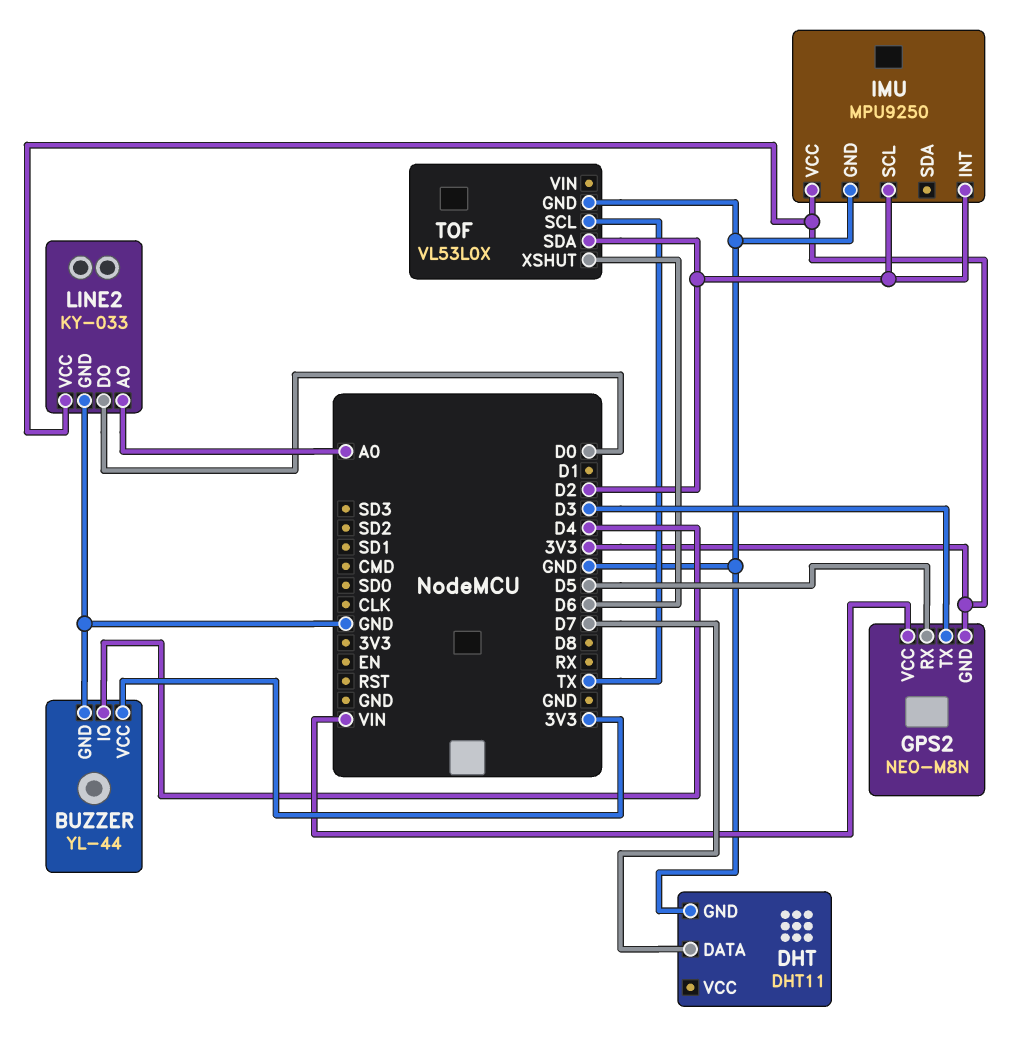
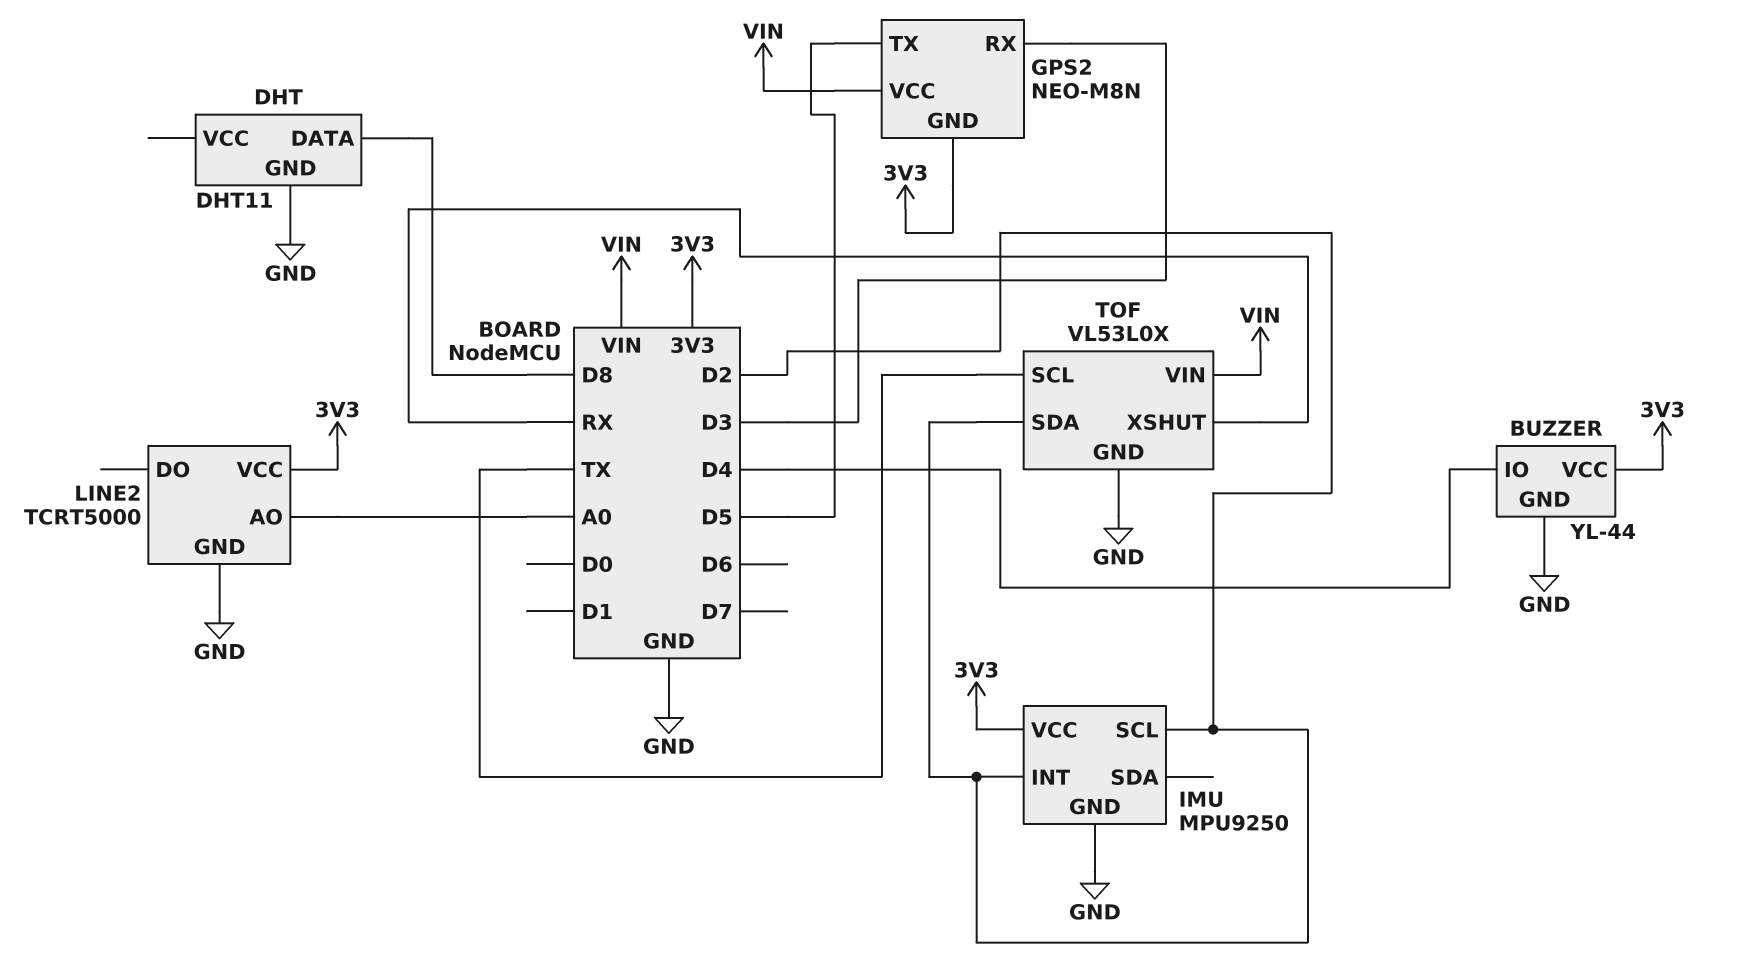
DHT pin DATA: D7 -> D8
GPS2 pin RX: D5 -> D3
GPS2 pin TX: D3 -> D5
LINE2: KY-033 -> TCRT5000
LINE2 pin DO: D0 -> none
TOF pin VIN: none -> VIN
TOF pin XSHUT: D6 -> RX

